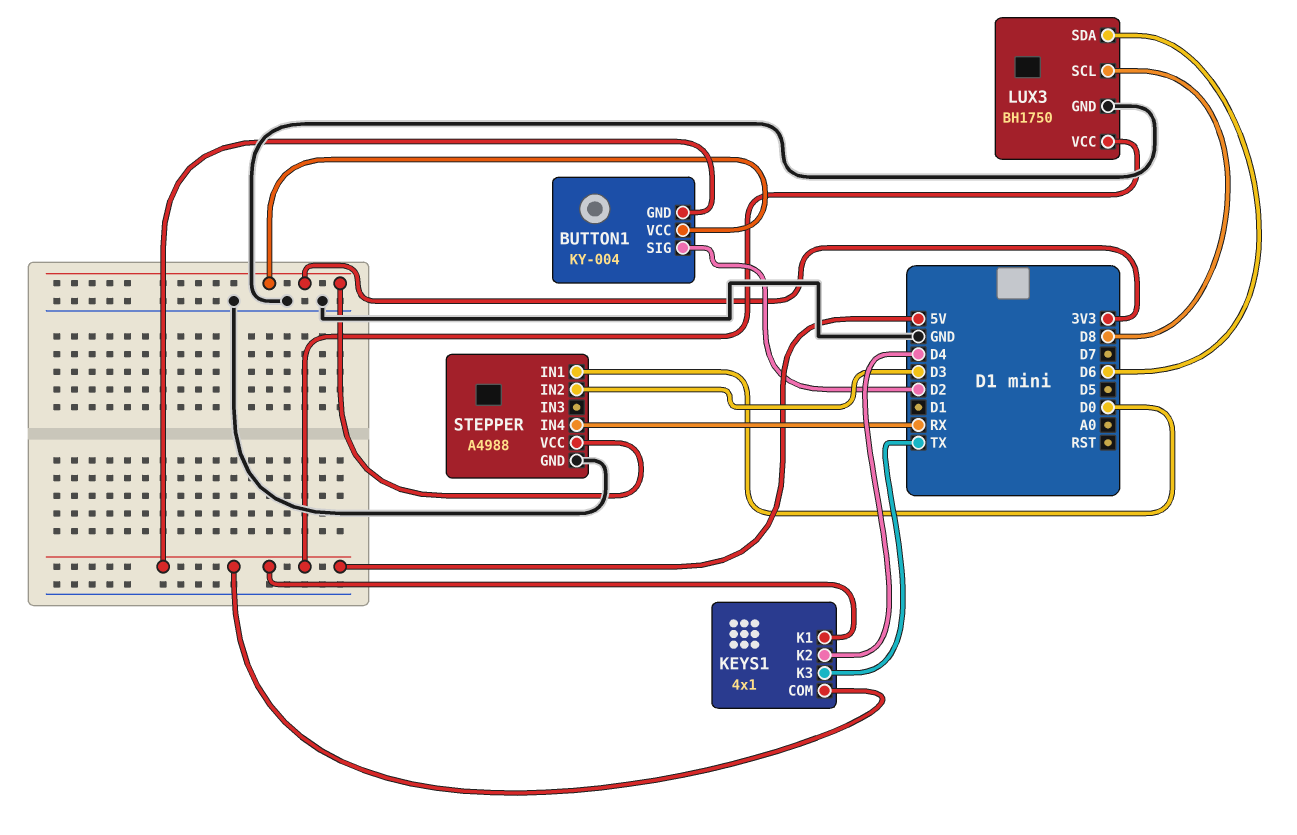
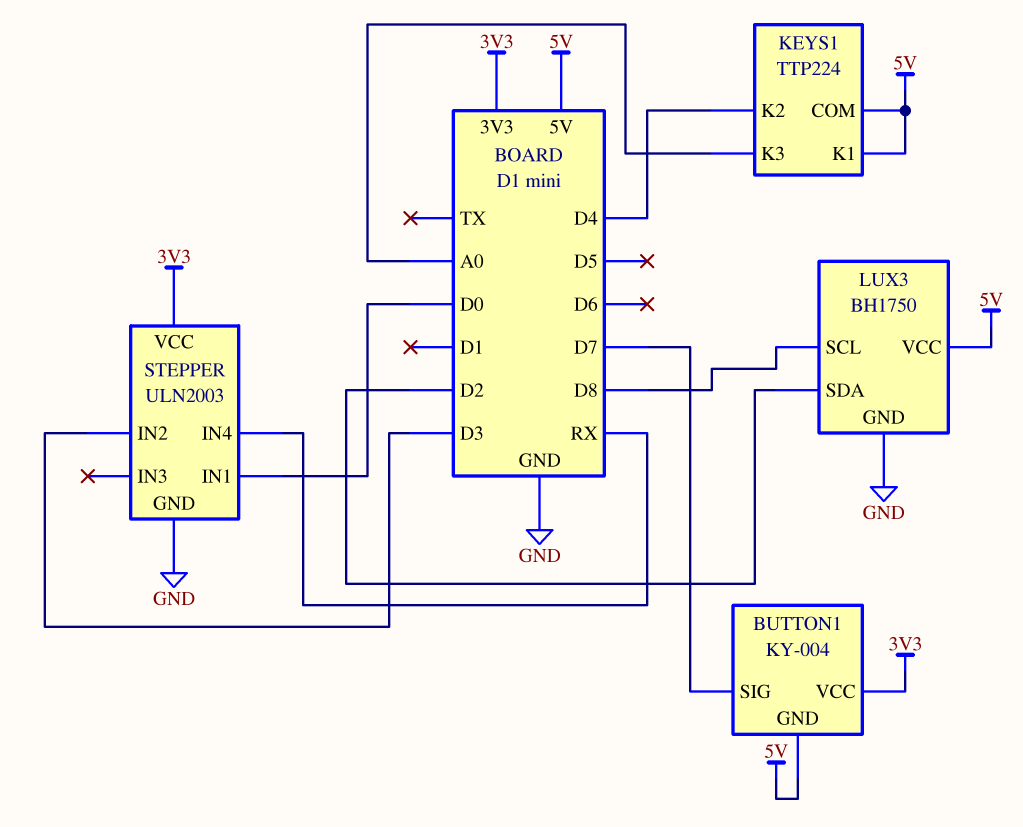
BUTTON1 pin SIG: D2 -> D7
KEYS1: 4x1 -> TTP224
KEYS1 pin K3: TX -> A0
LUX3 pin SDA: D6 -> D2
STEPPER: A4988 -> ULN2003

